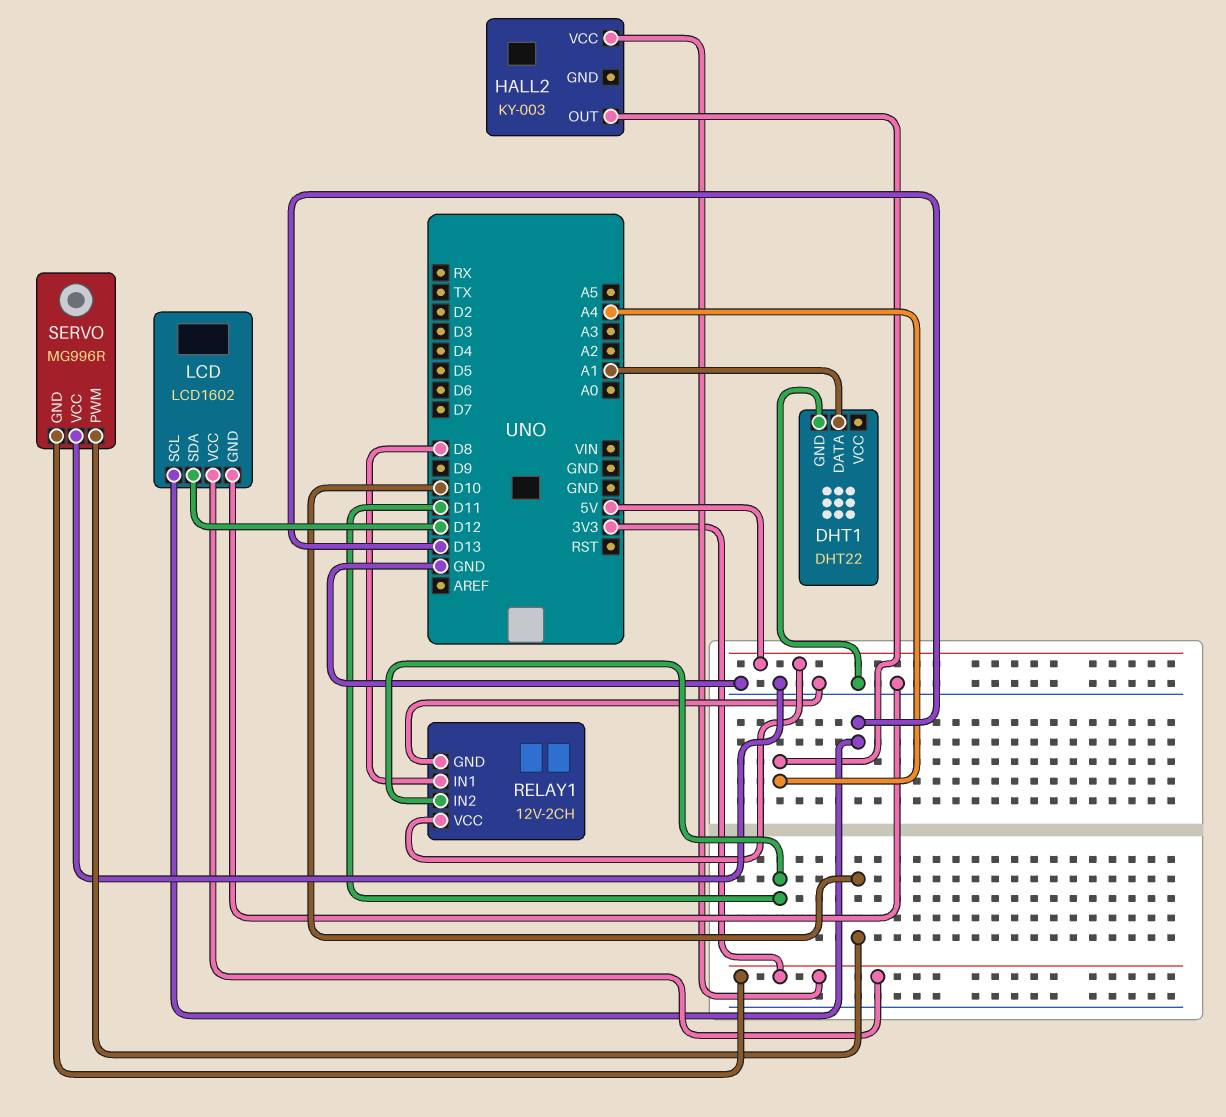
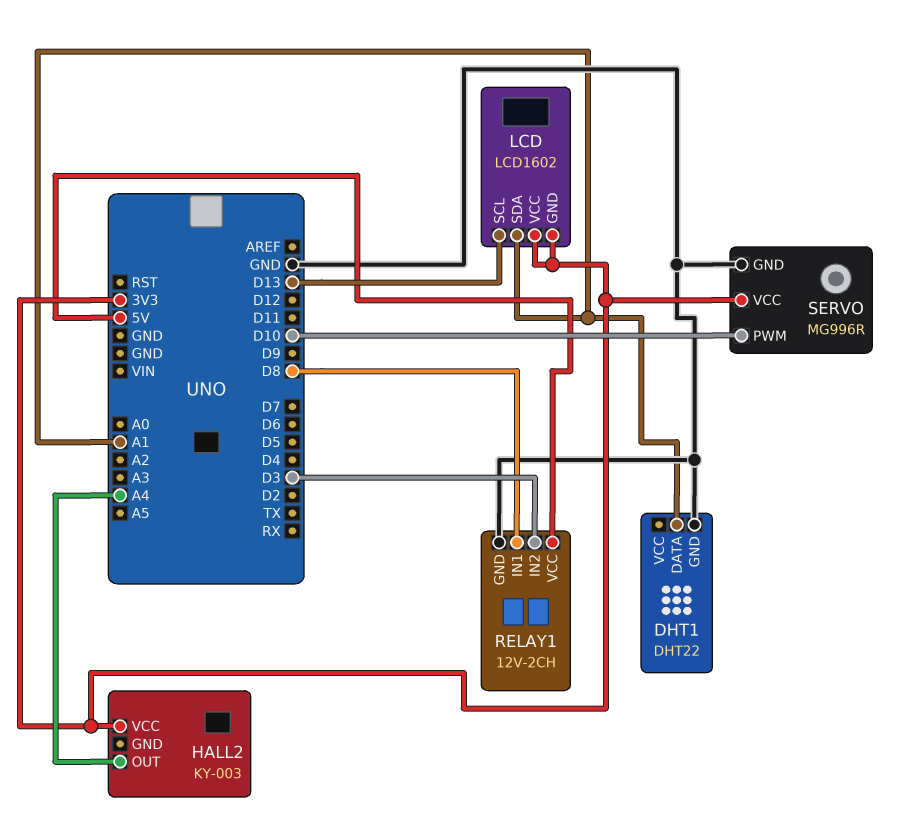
LCD pin GND: GND -> 3V3
LCD pin SDA: D12 -> A1
RELAY1 pin IN2: D11 -> D3
SERVO pin GND: 3V3 -> GND
SERVO pin VCC: GND -> 3V3

